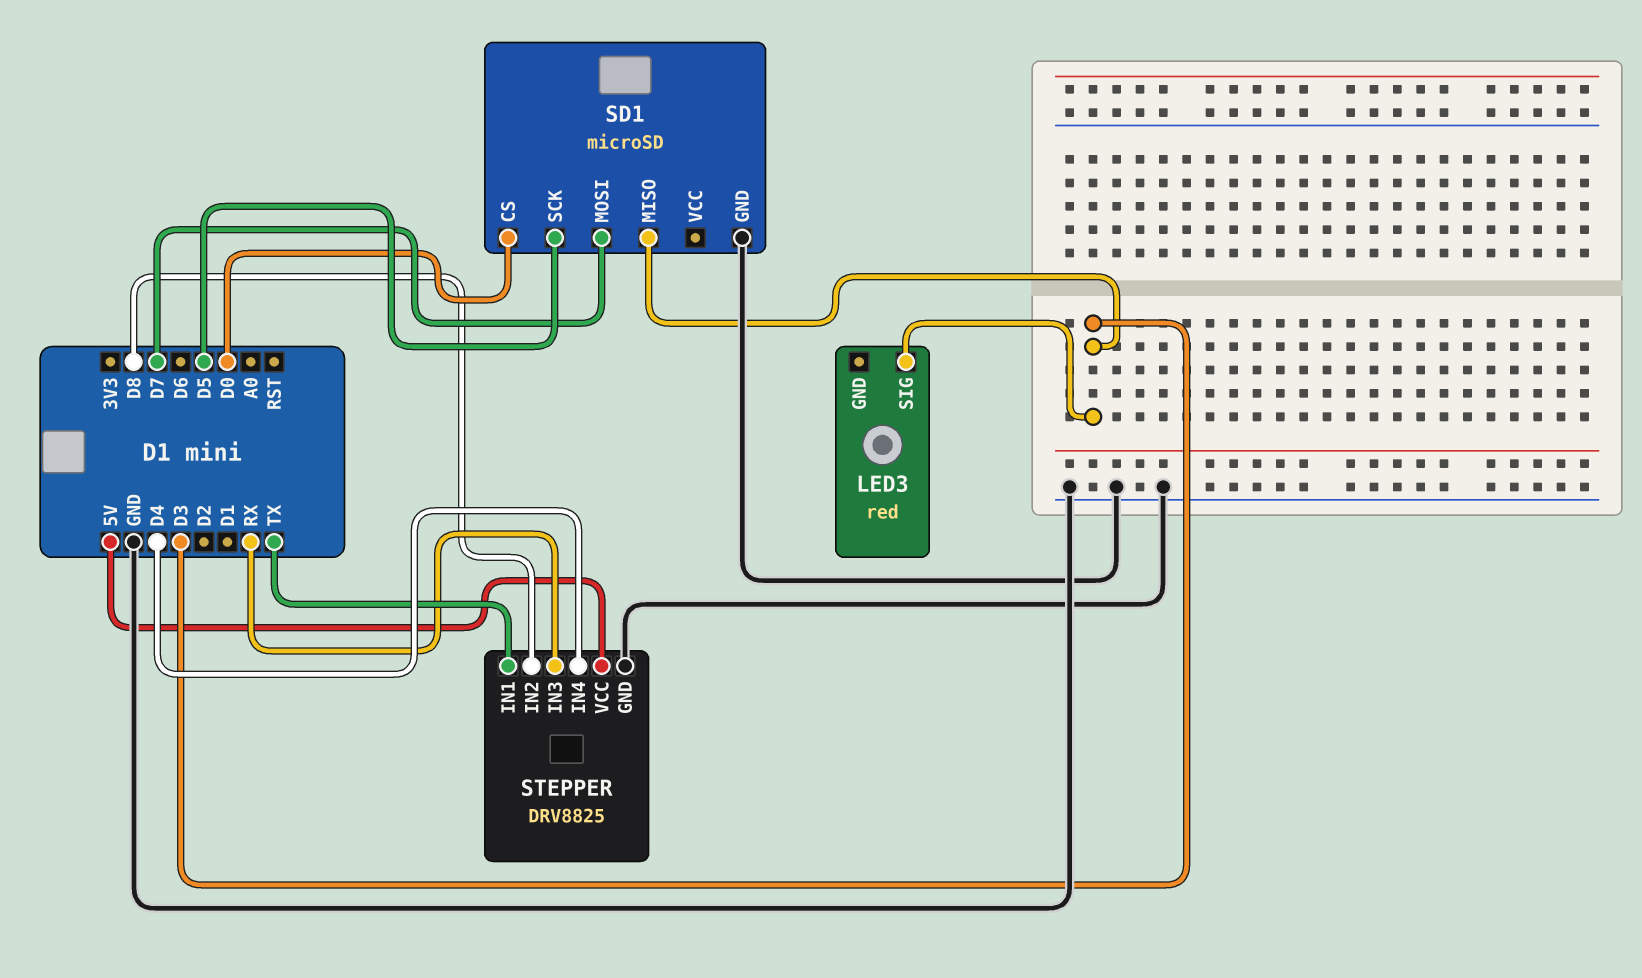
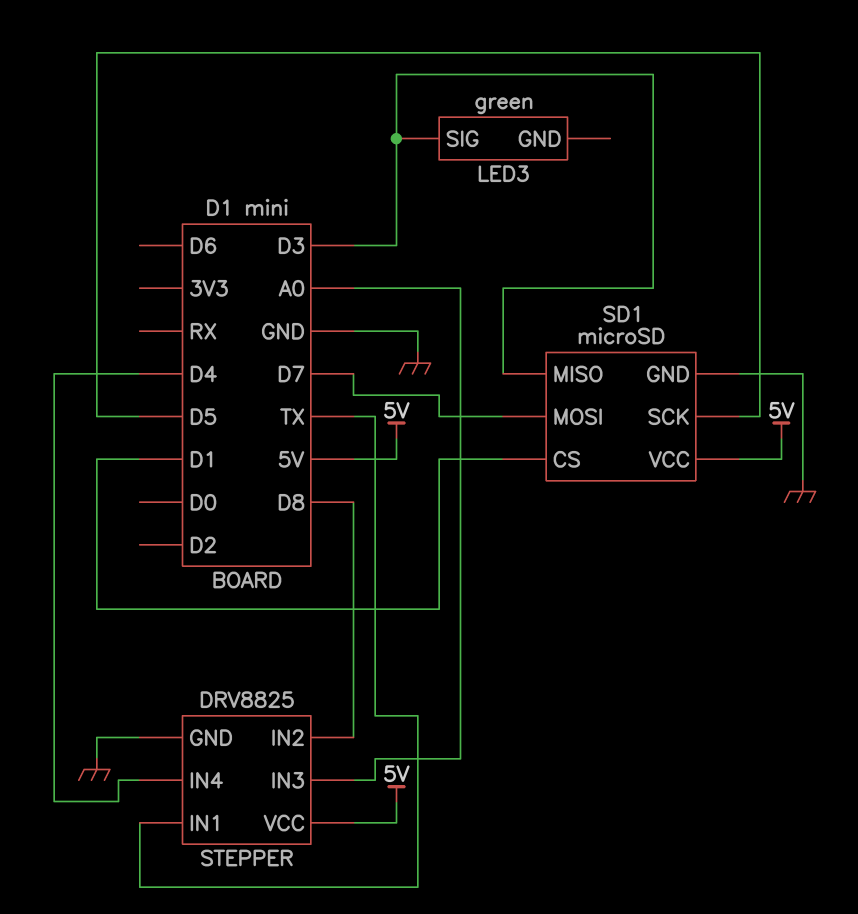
LED3: red -> green
SD1 pin CS: D0 -> D1
SD1 pin VCC: none -> 5V
STEPPER pin IN3: RX -> A0

